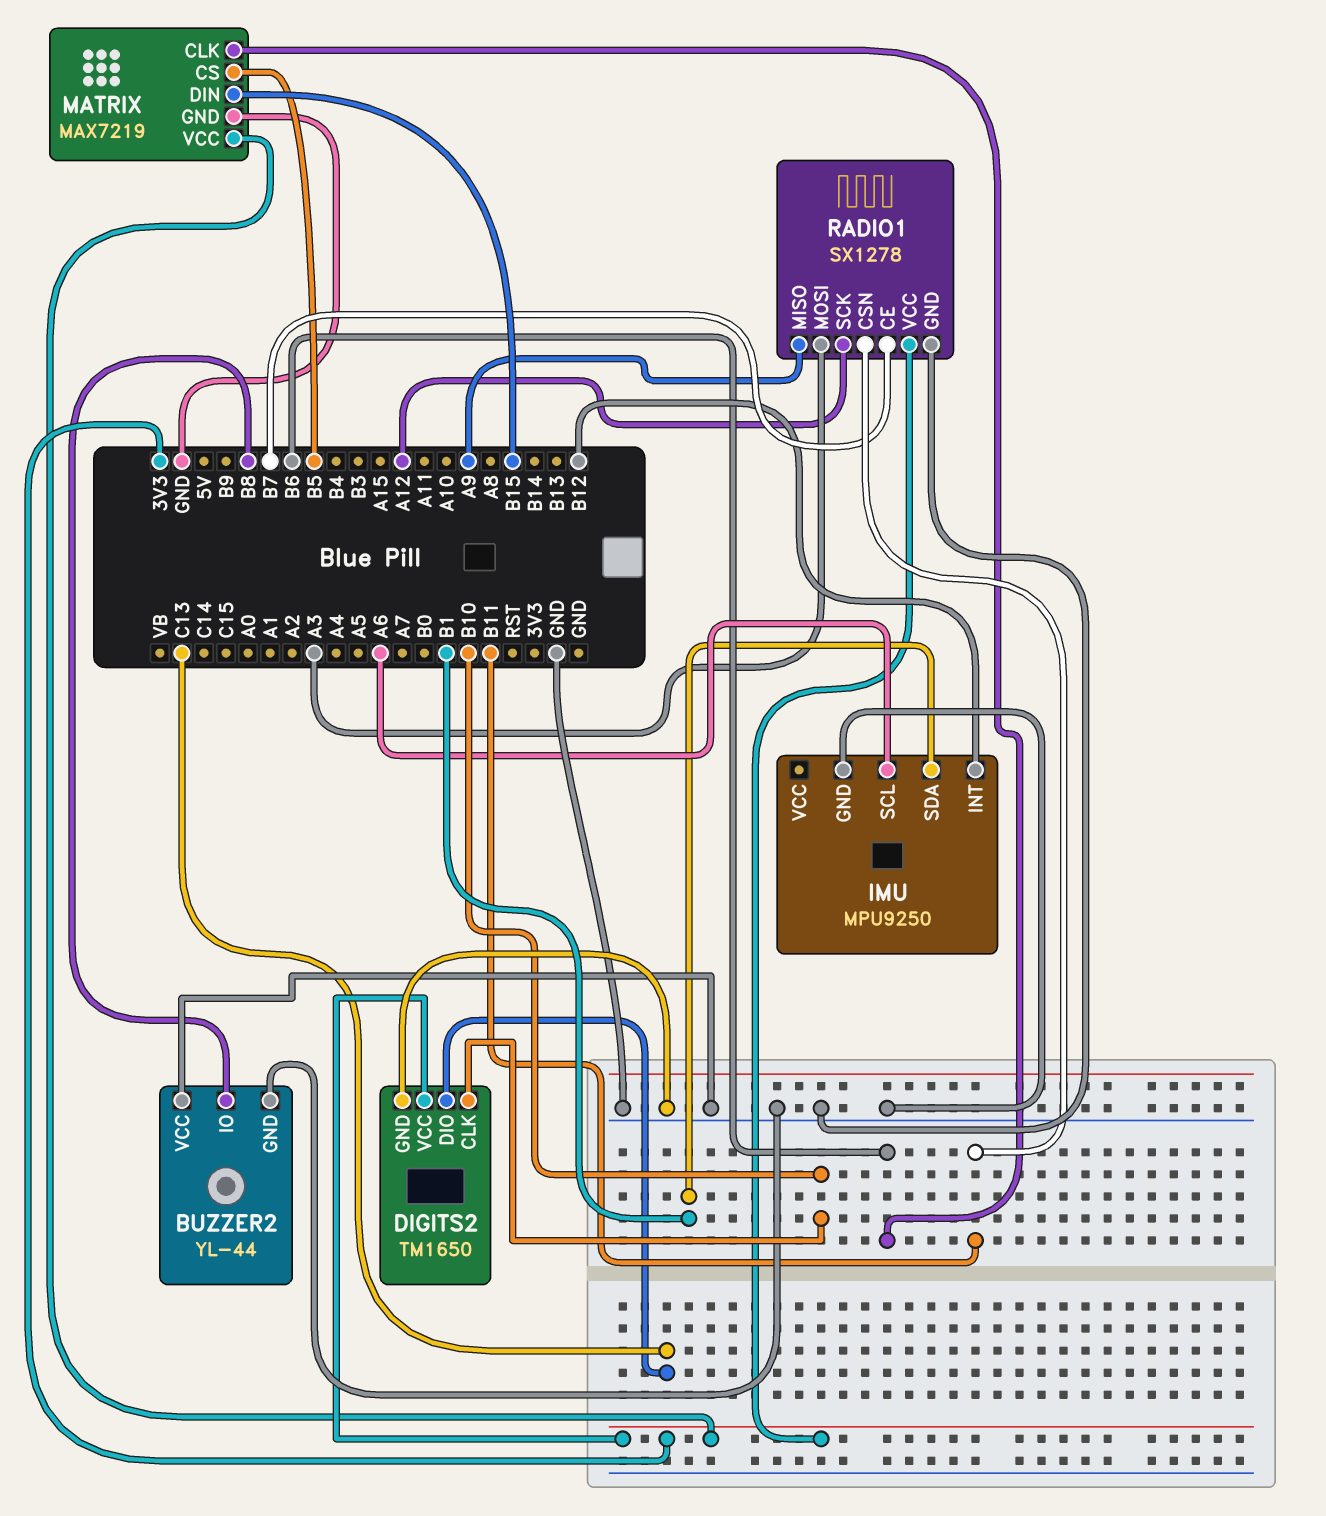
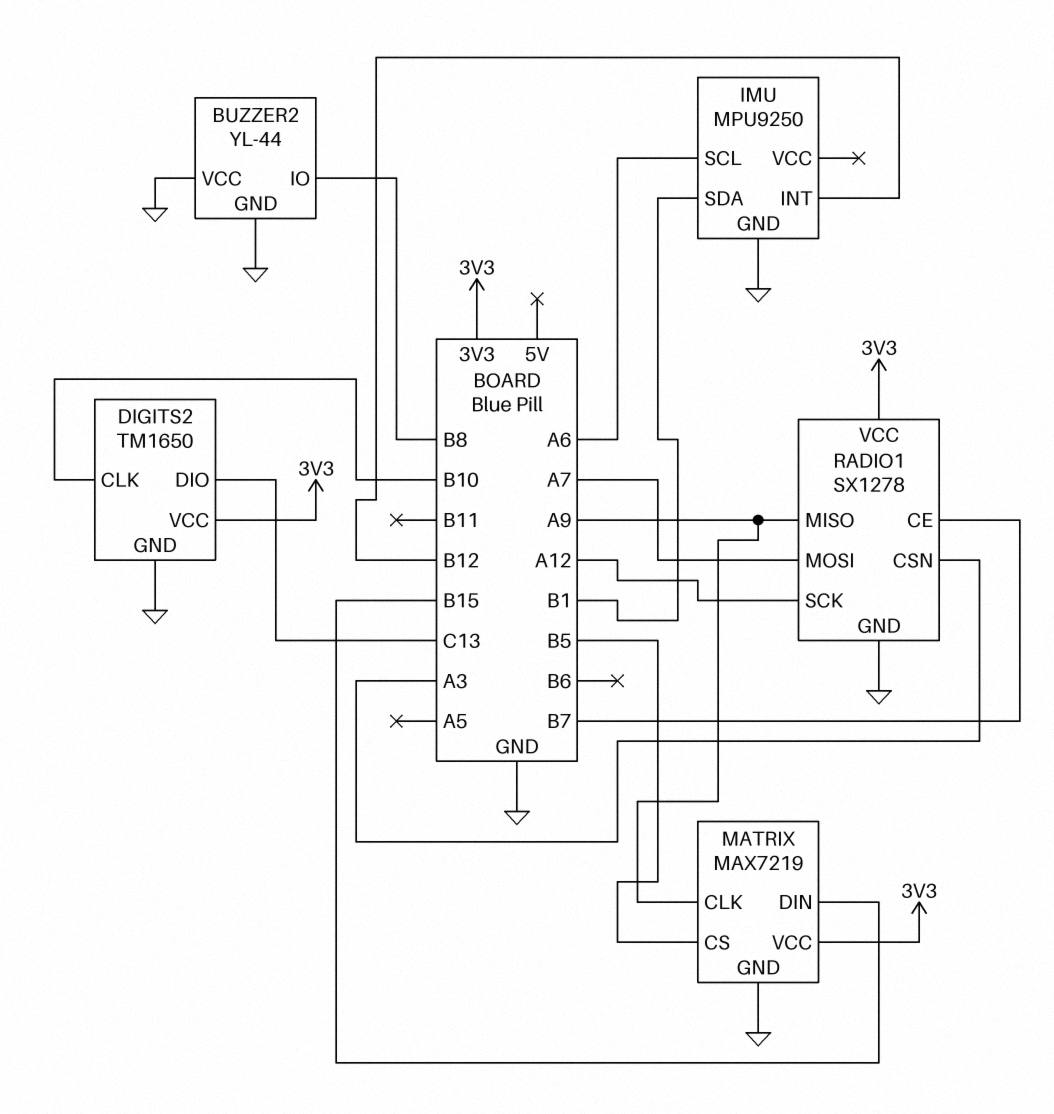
MATRIX pin CLK: B6 -> A9
RADIO1 pin CSN: B11 -> A3
RADIO1 pin MOSI: A3 -> A7

